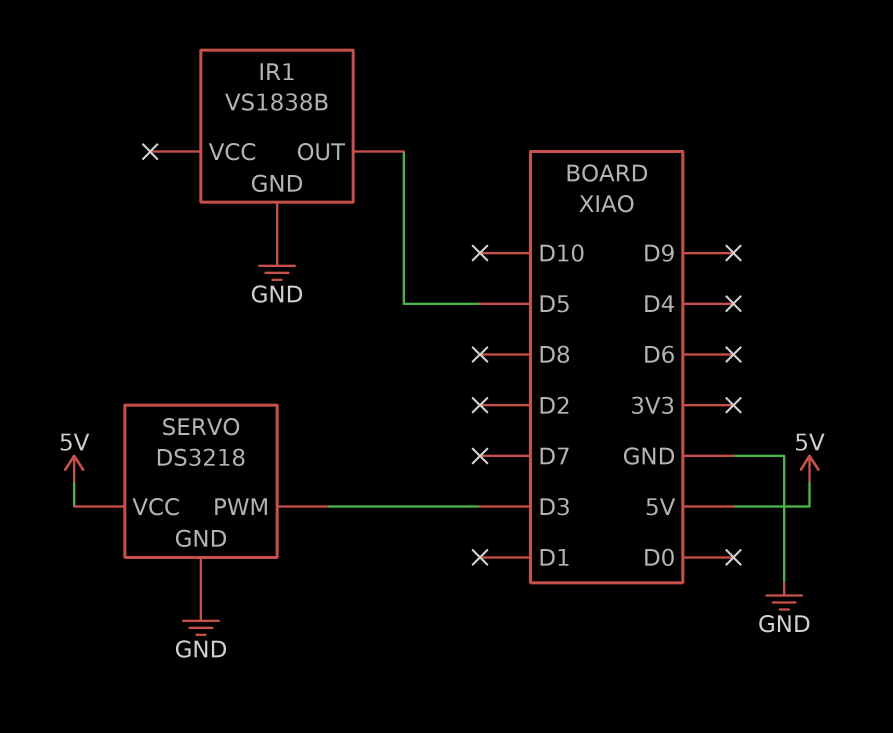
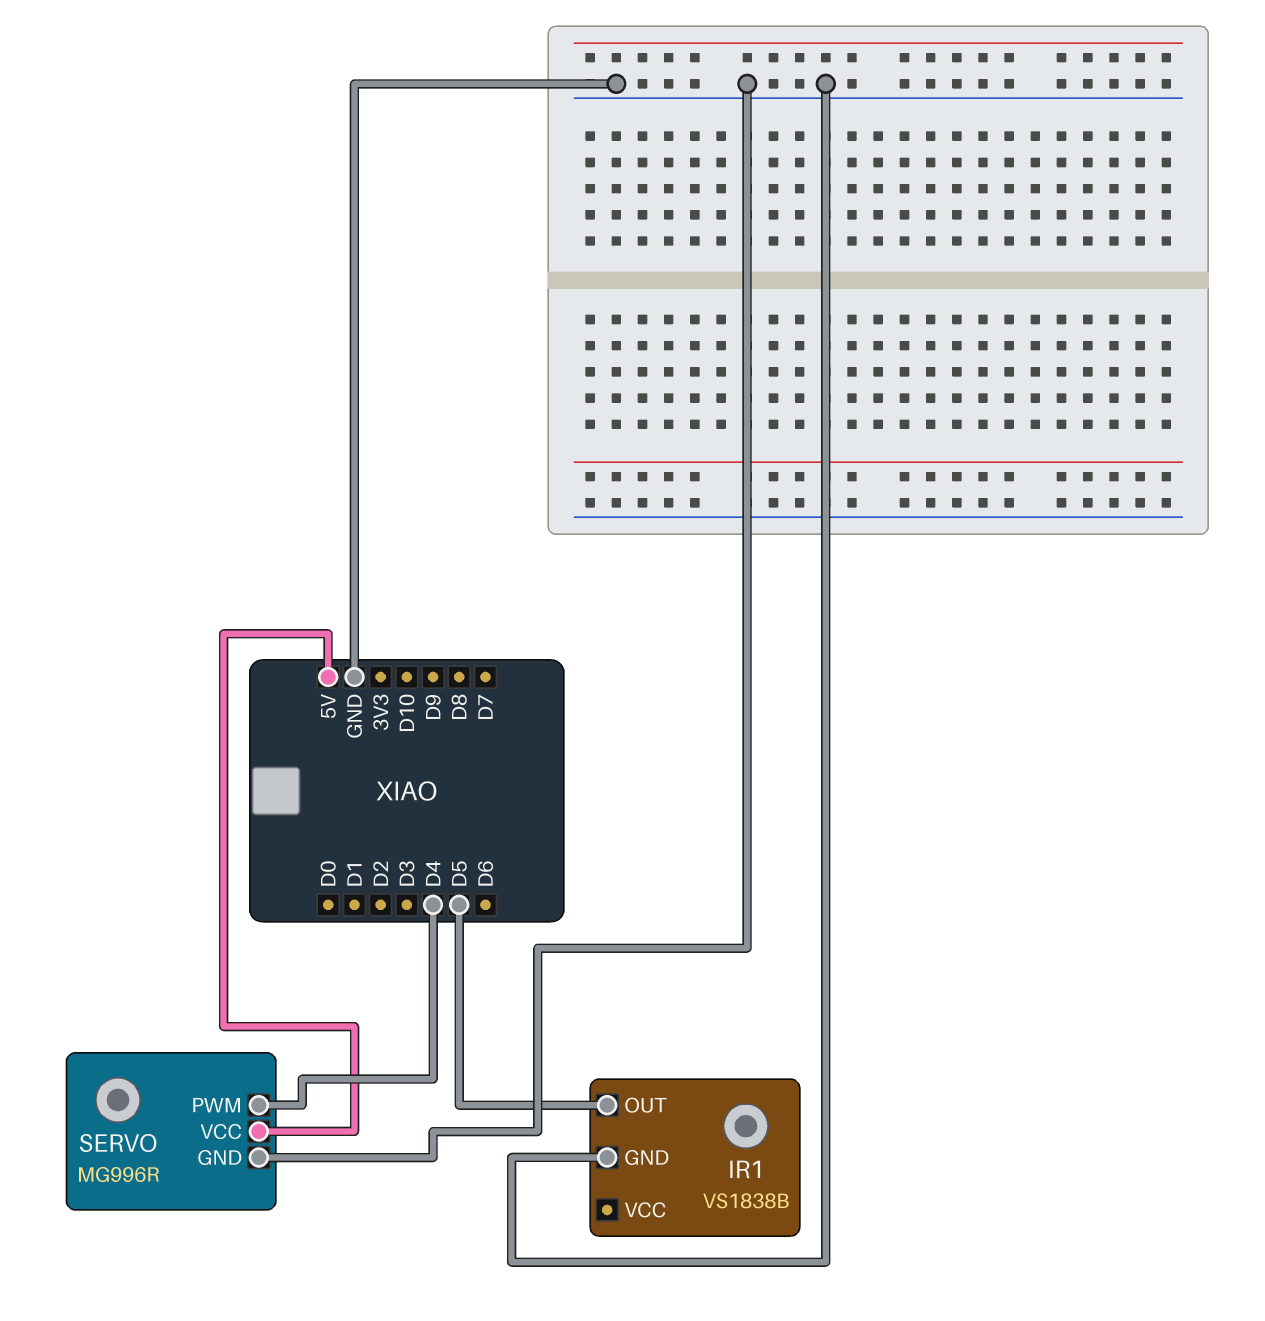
SERVO: DS3218 -> MG996R
SERVO pin PWM: D3 -> D4

